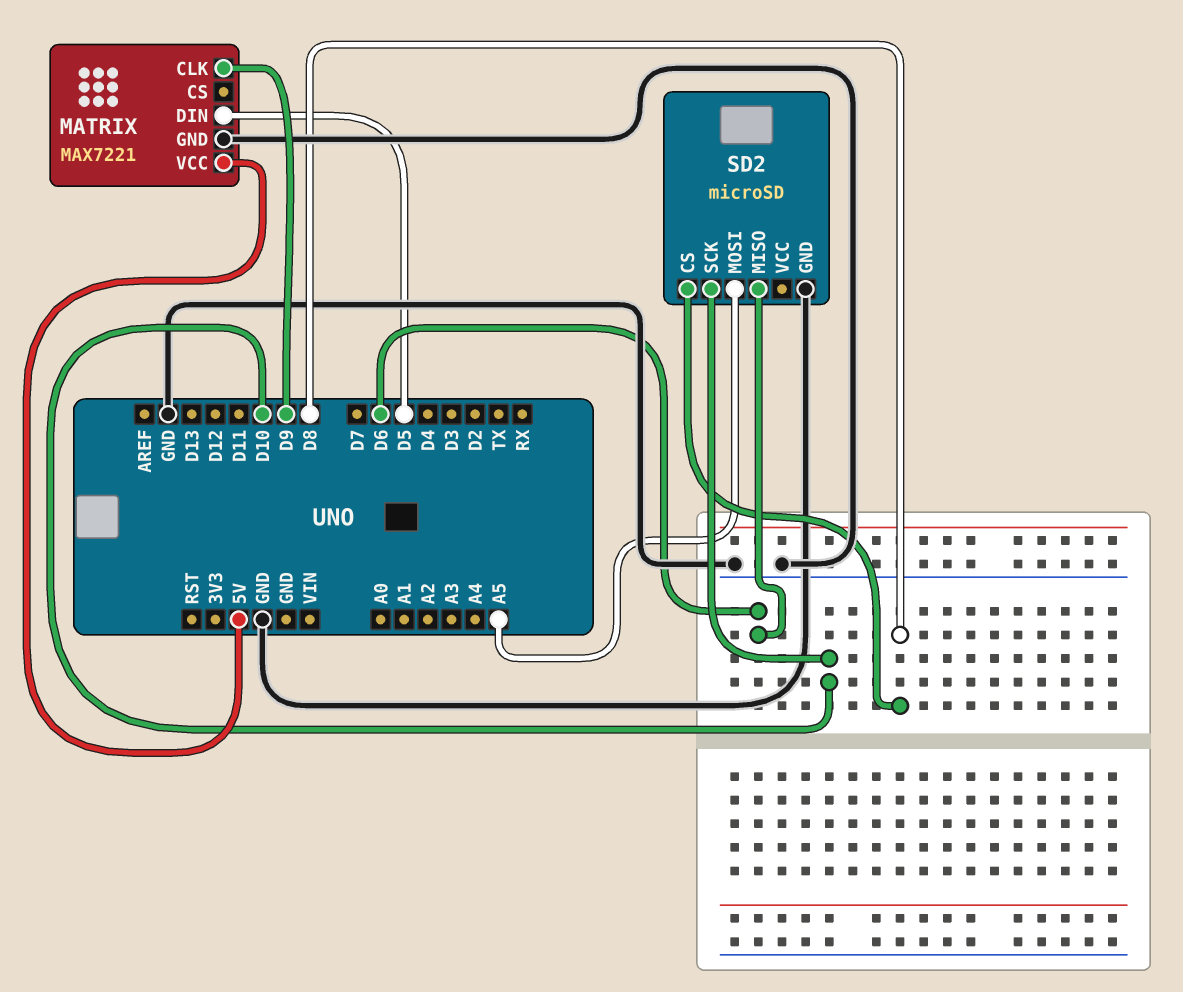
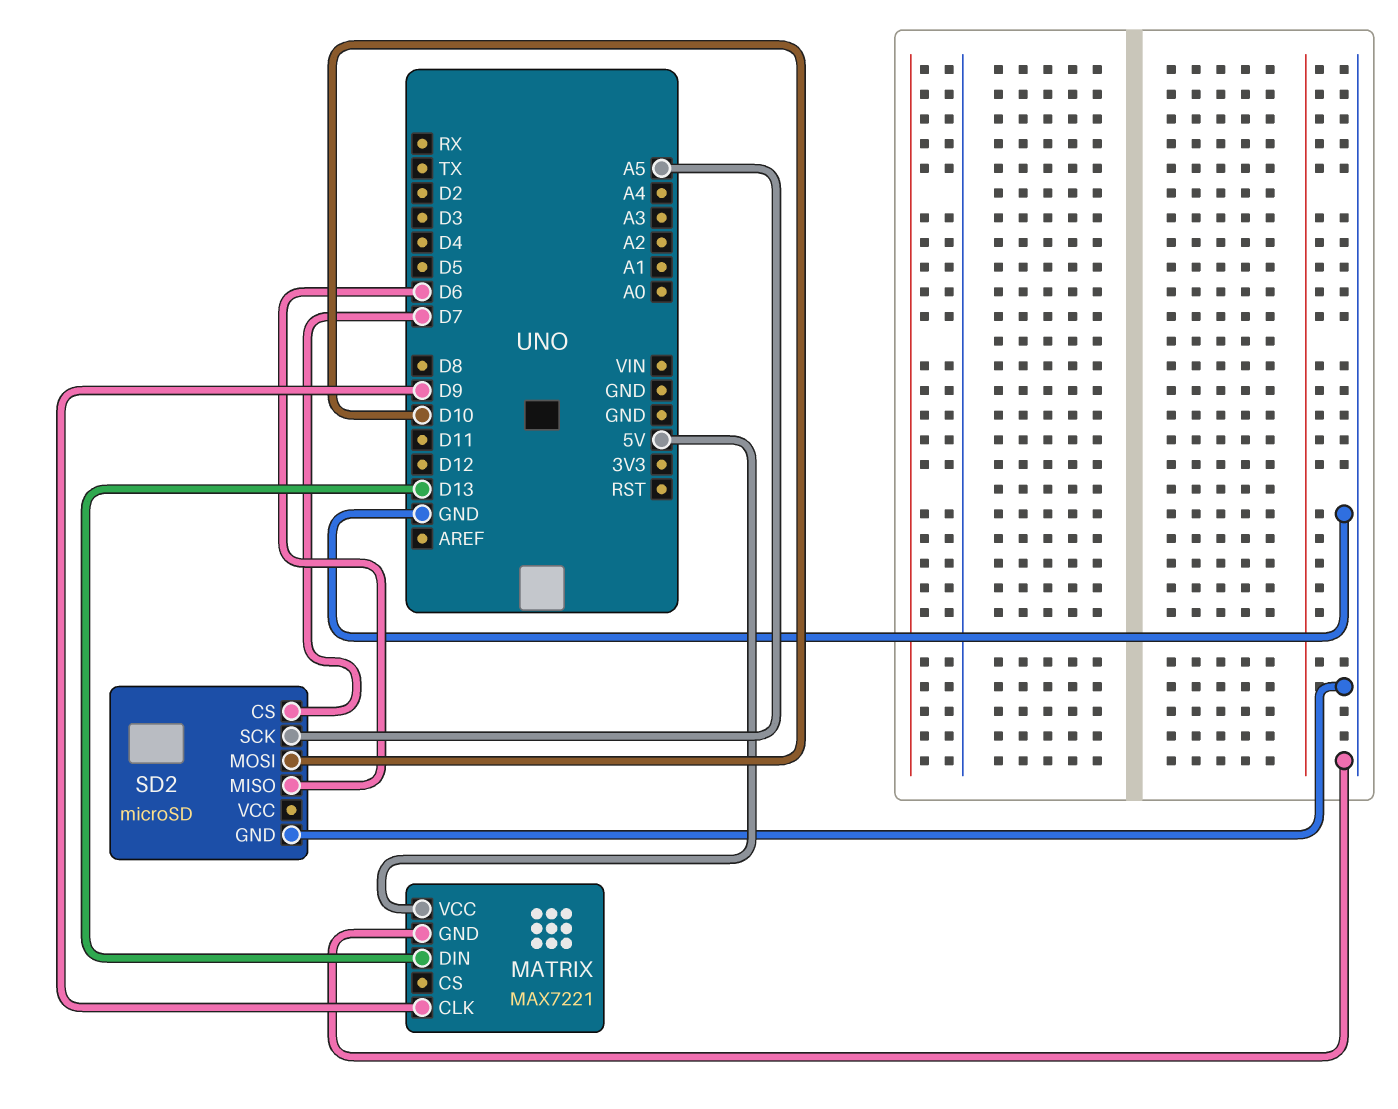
MATRIX pin DIN: D5 -> D13
SD2 pin CS: D8 -> D7
SD2 pin MOSI: A5 -> D10
SD2 pin SCK: D10 -> A5

